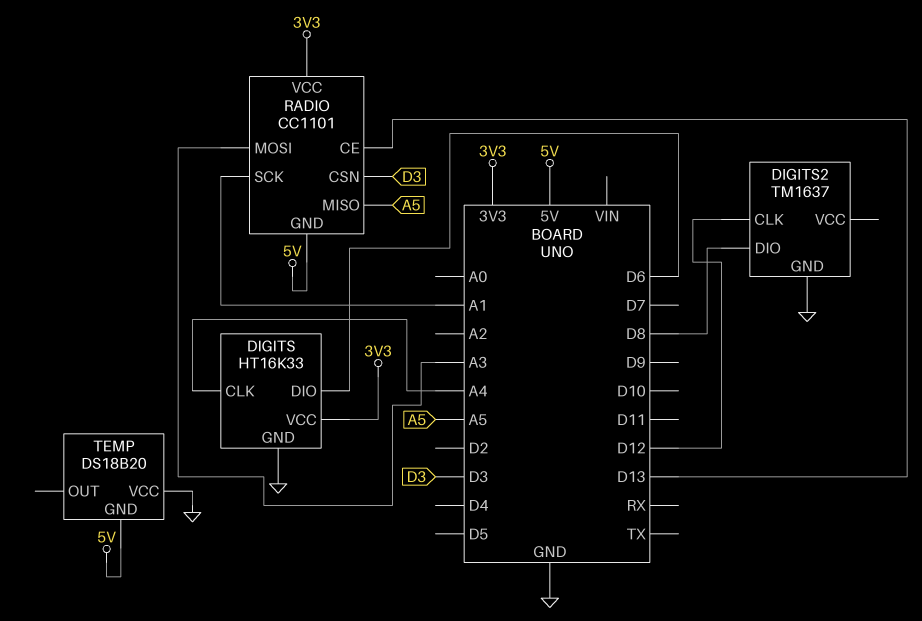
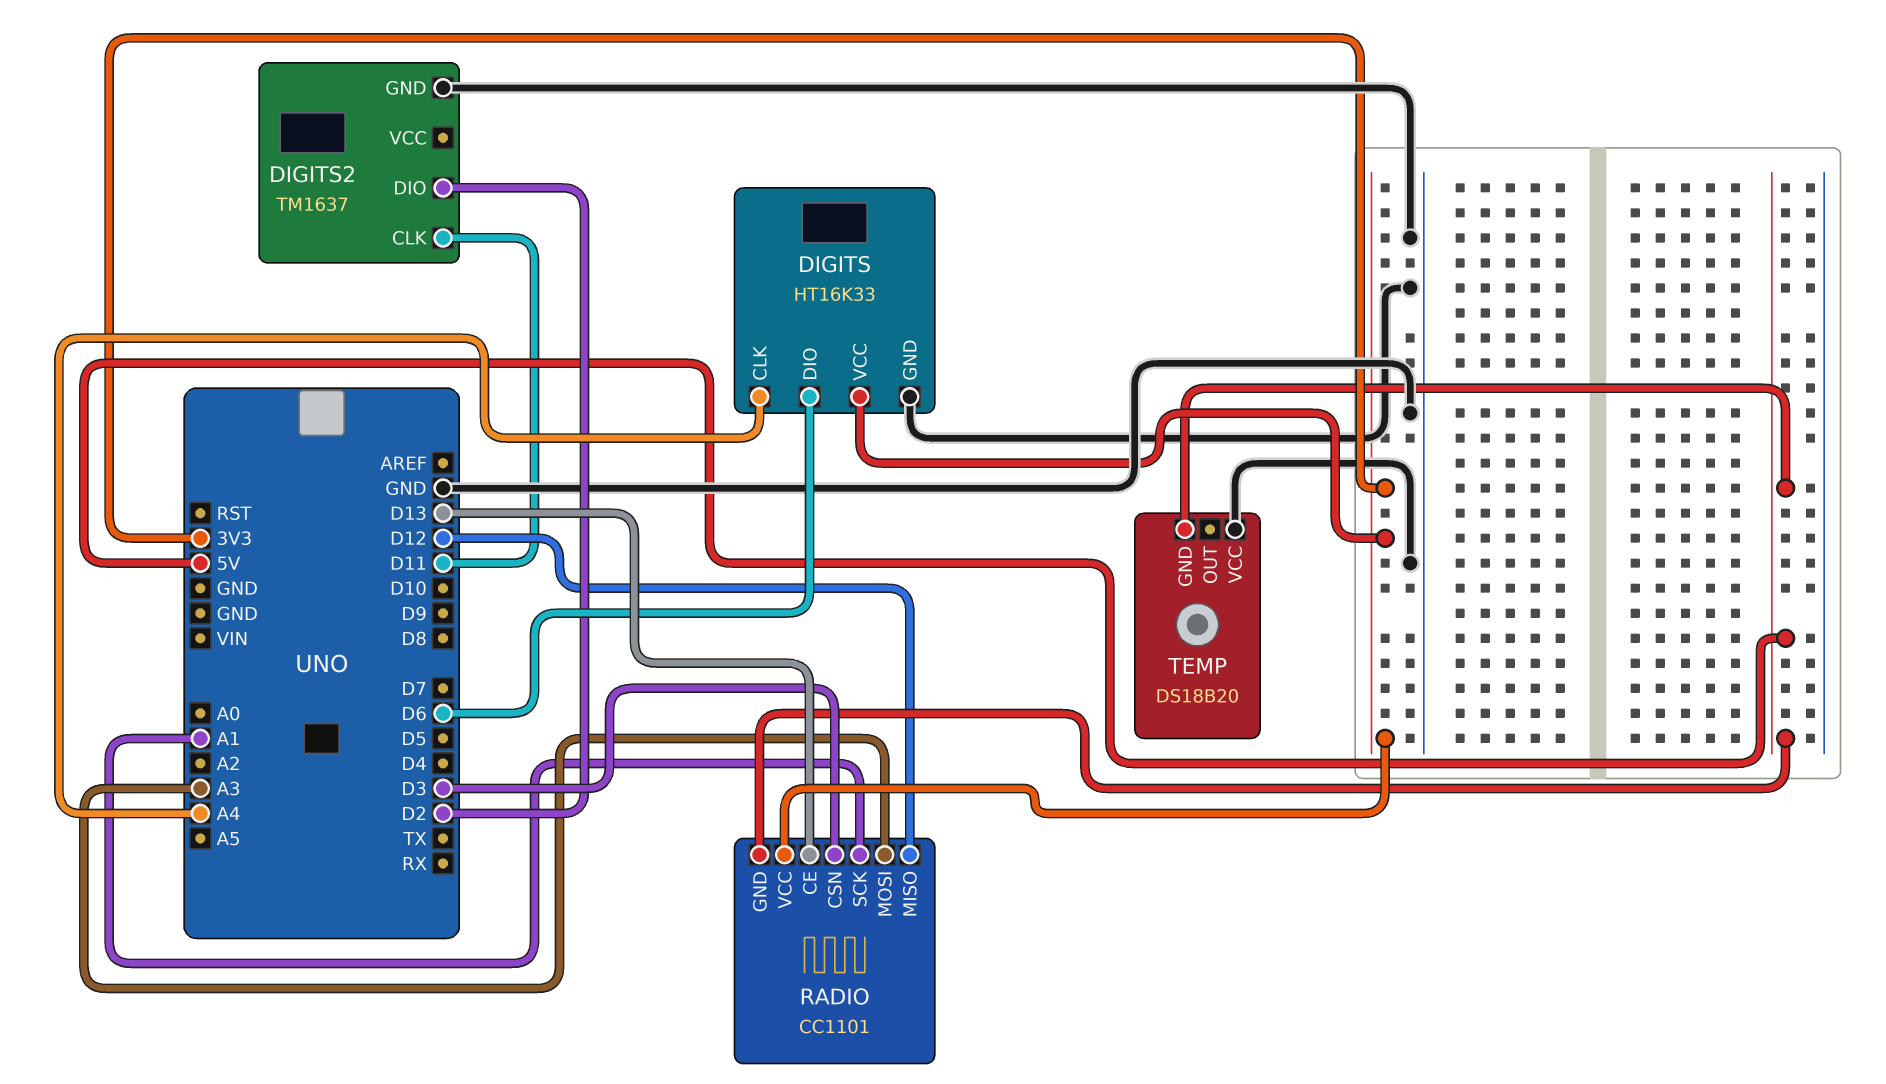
DIGITS2 pin CLK: D12 -> D11
DIGITS2 pin DIO: D8 -> D2
RADIO pin MISO: A5 -> D12

